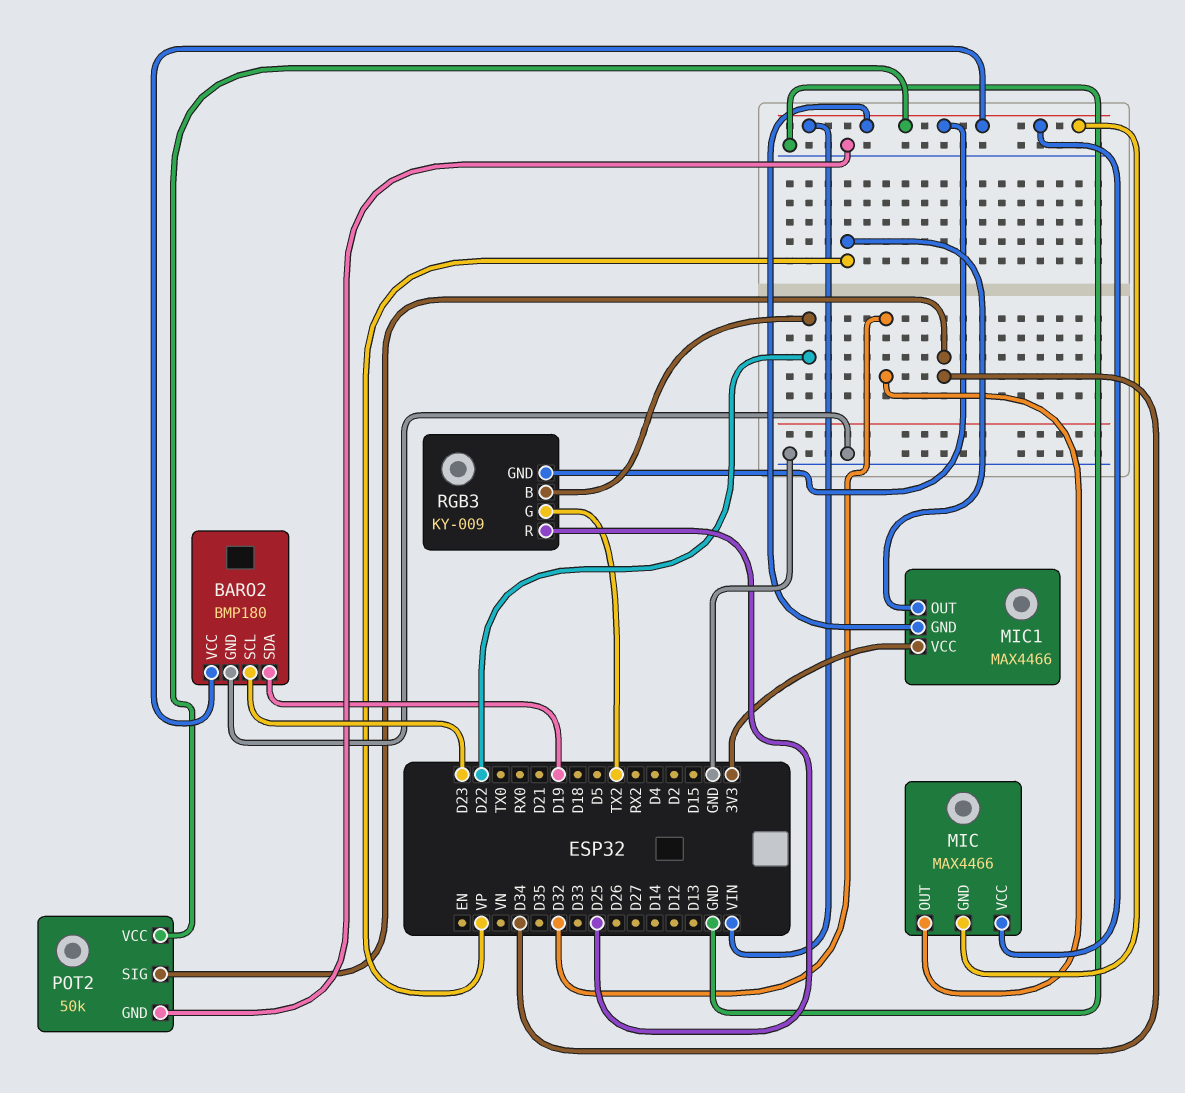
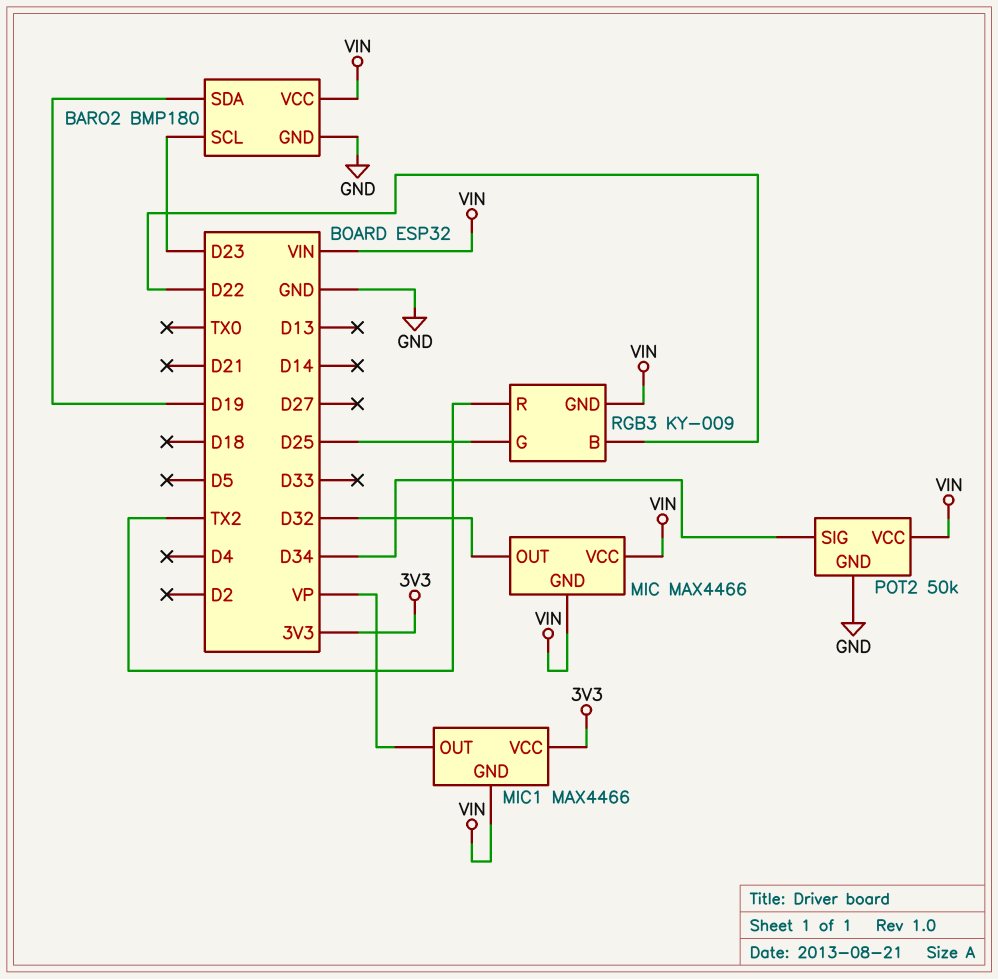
RGB3 pin G: TX2 -> D25
RGB3 pin R: D25 -> TX2

